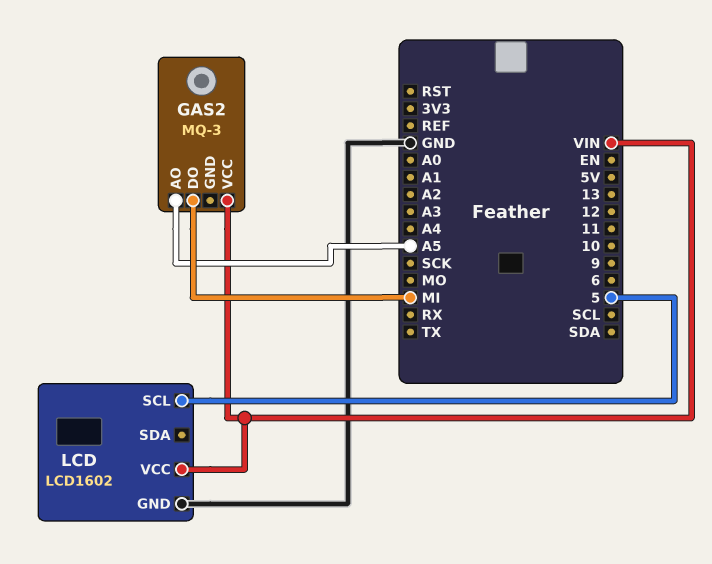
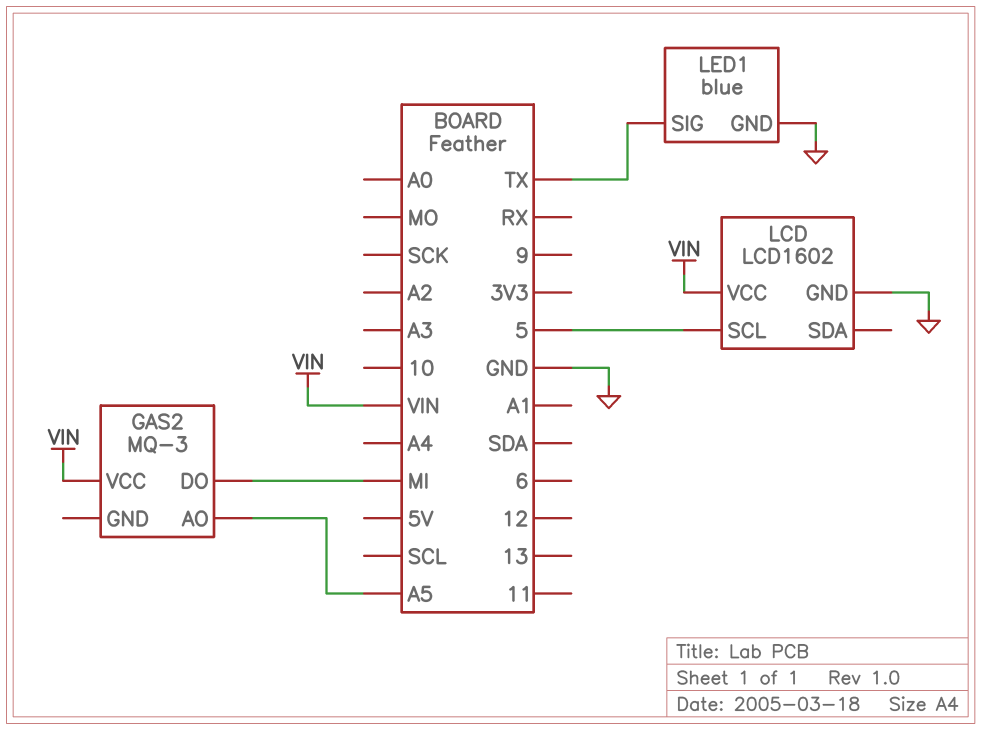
LED1: none -> blue
LED1 pin GND: none -> GND
LED1 pin SIG: none -> TX

